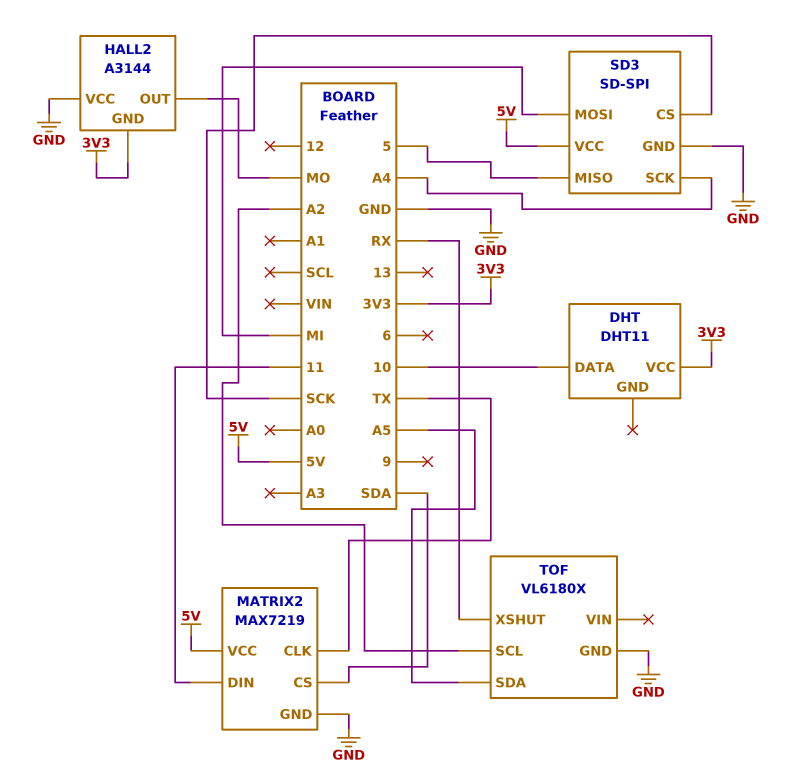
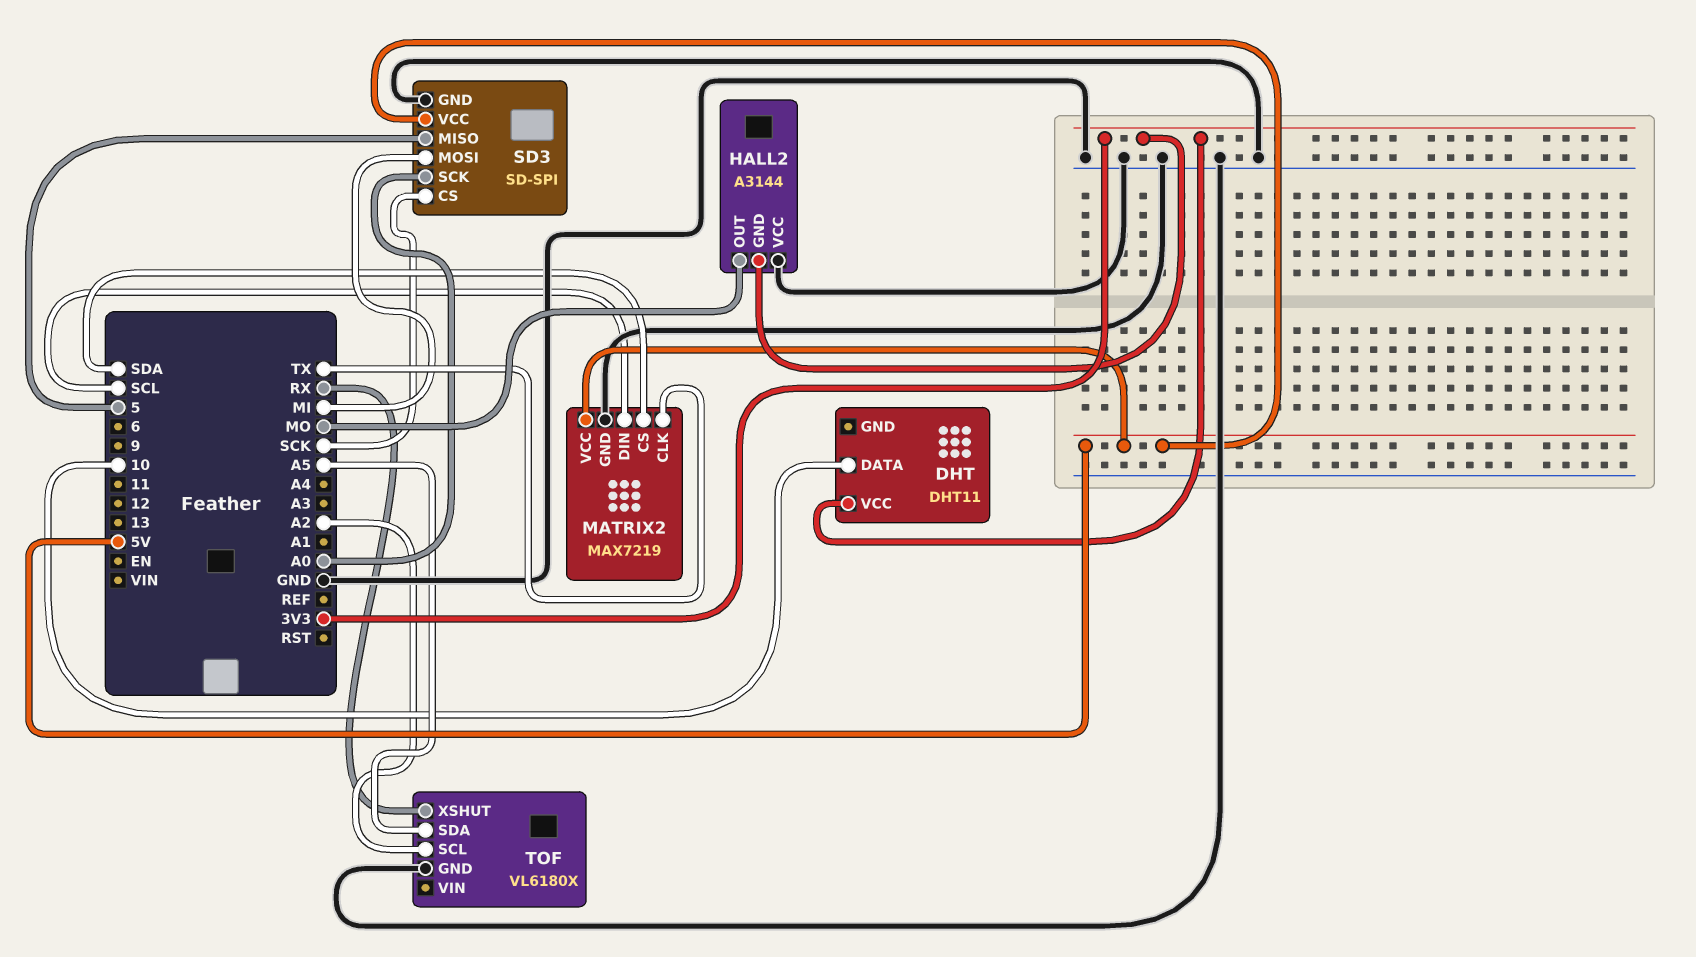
MATRIX2 pin DIN: 11 -> SCL
SD3 pin SCK: A4 -> A0

